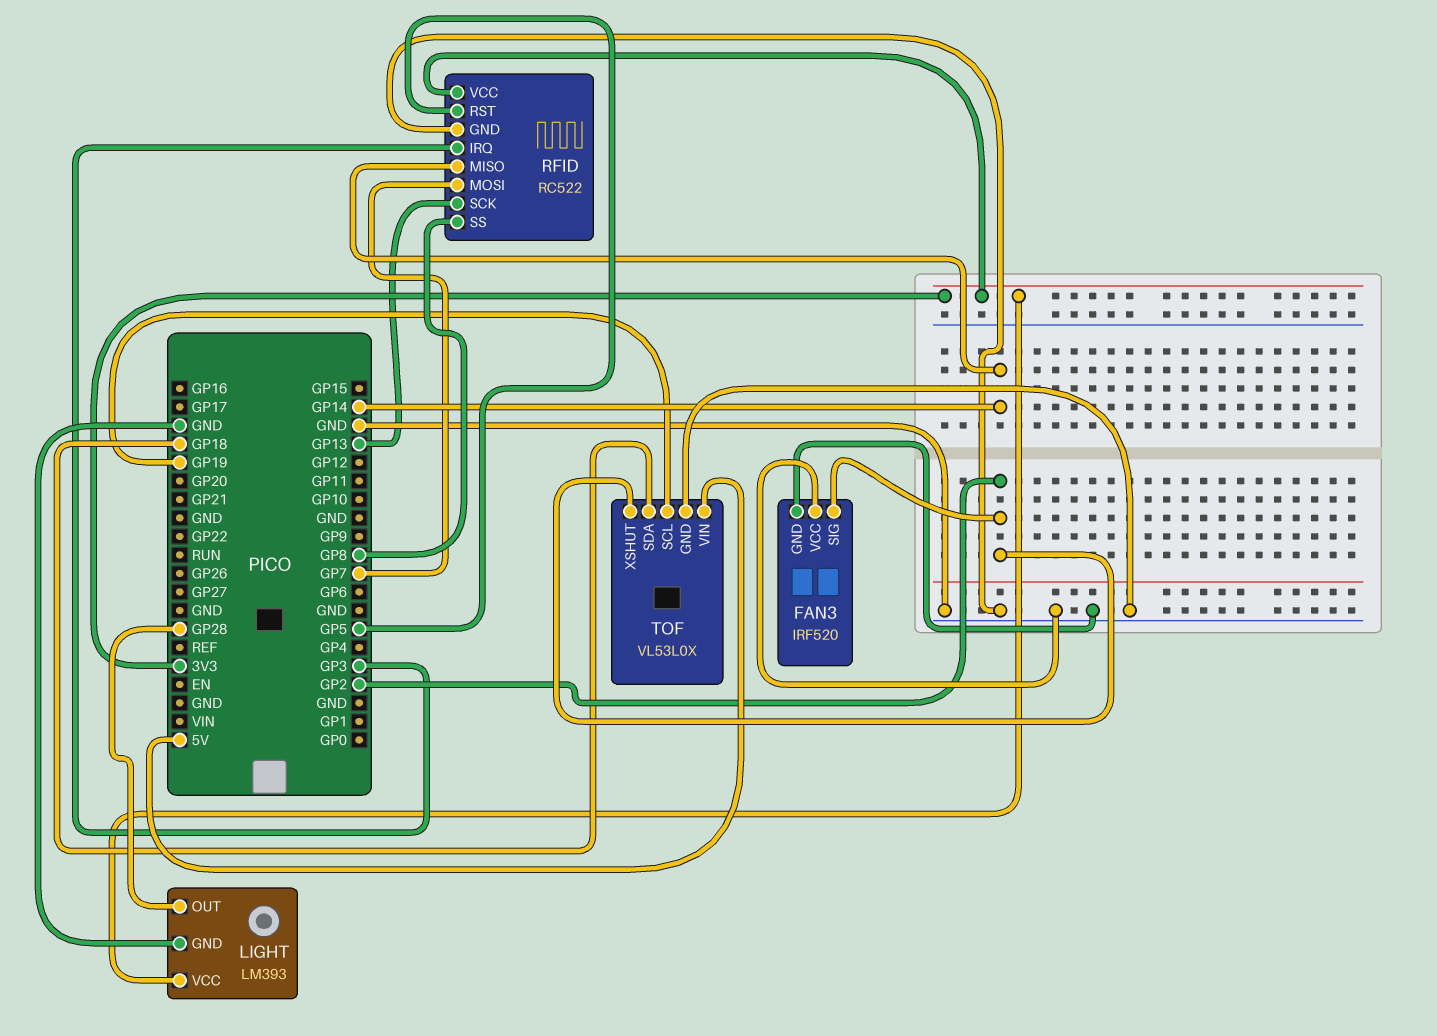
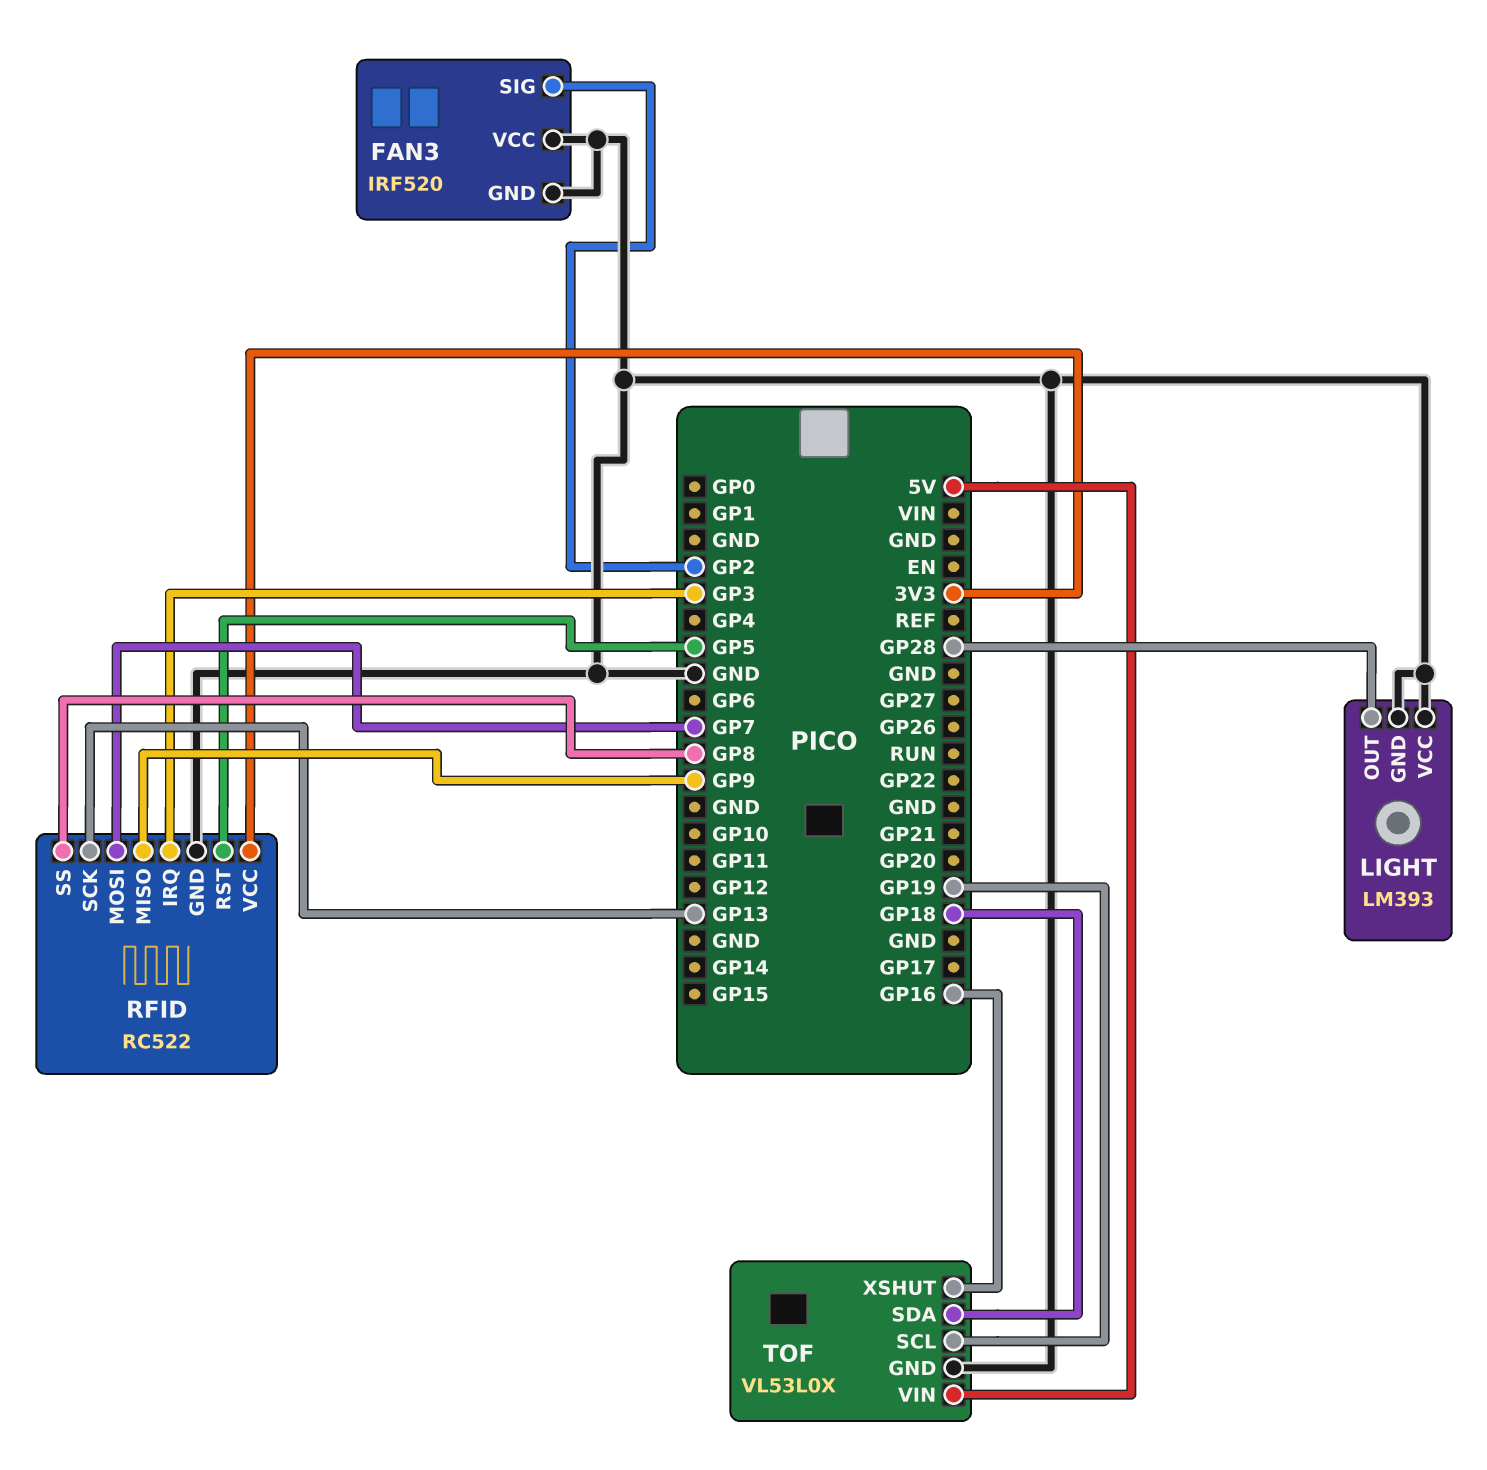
LIGHT pin VCC: 3V3 -> GND
RFID pin MISO: GP14 -> GP9
TOF pin XSHUT: GP2 -> GP16

